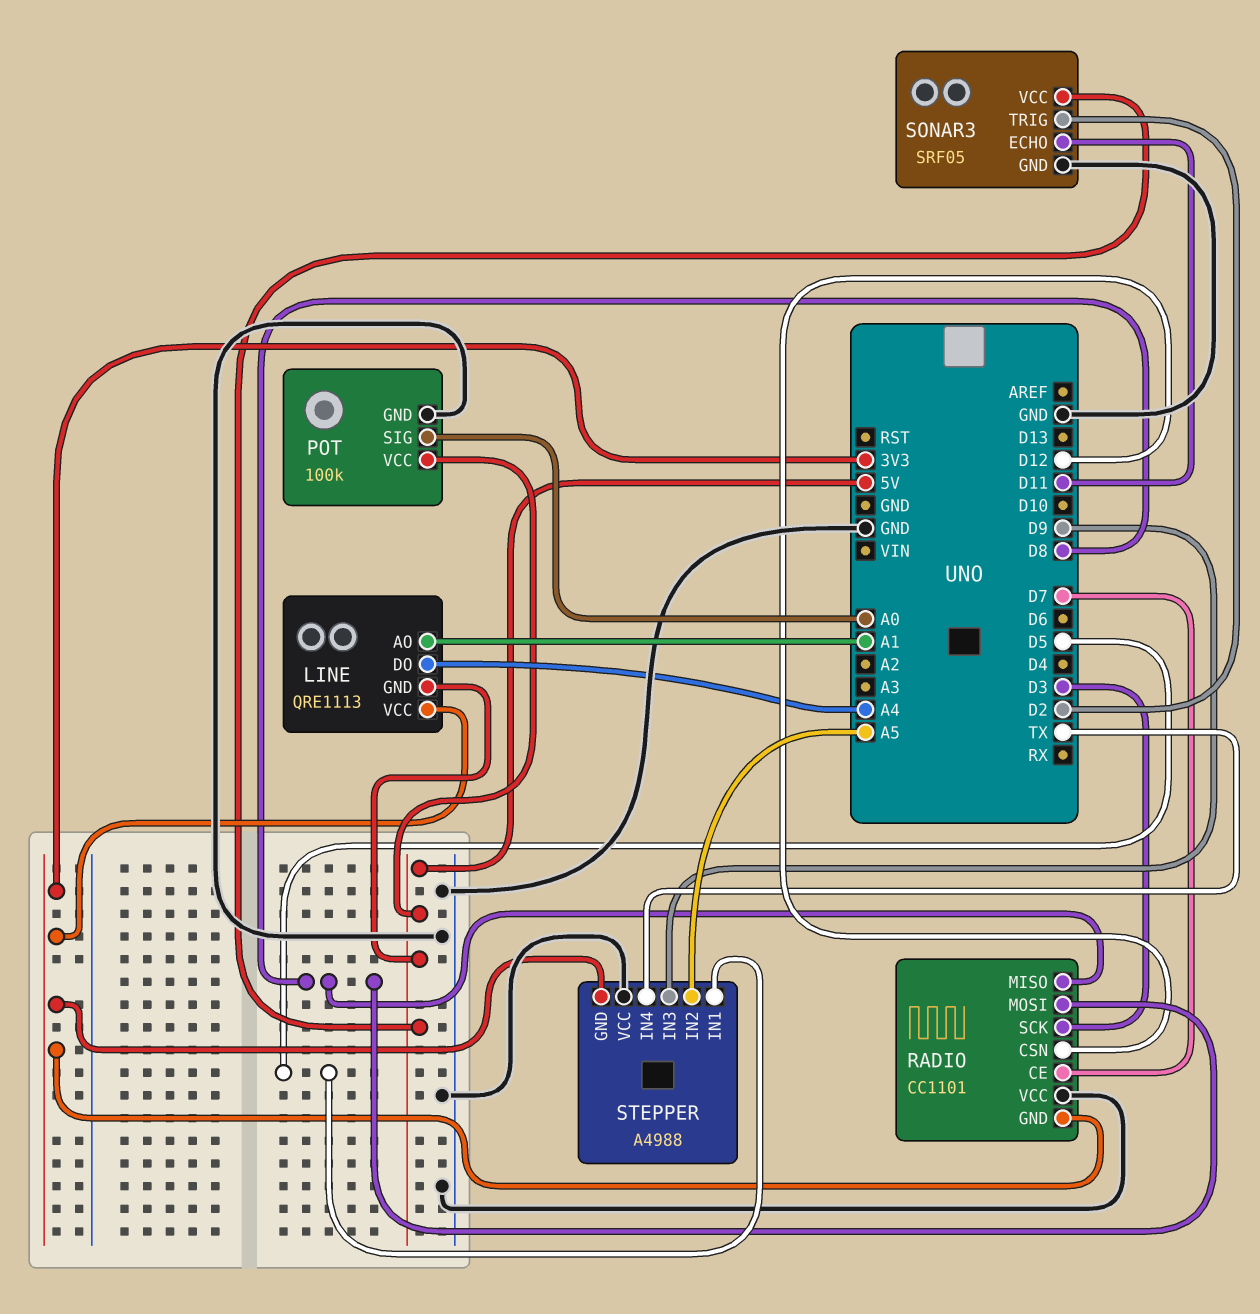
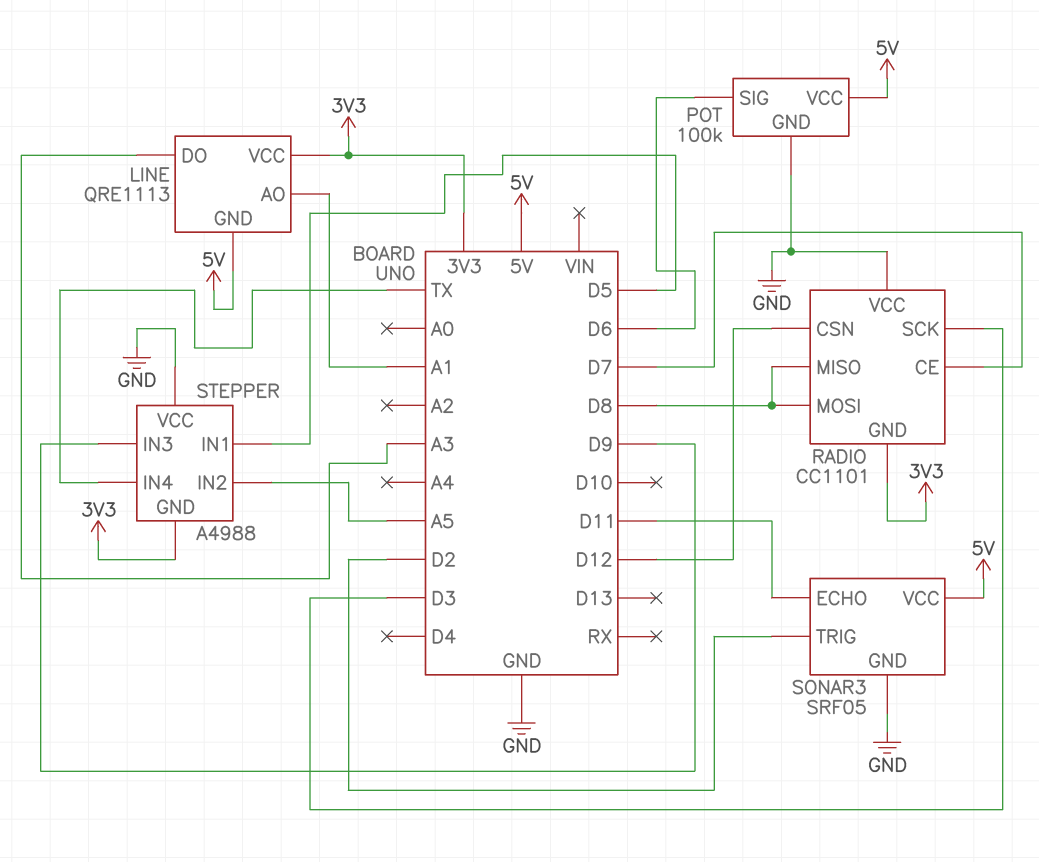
LINE pin DO: A4 -> A3
POT pin SIG: A0 -> D6

